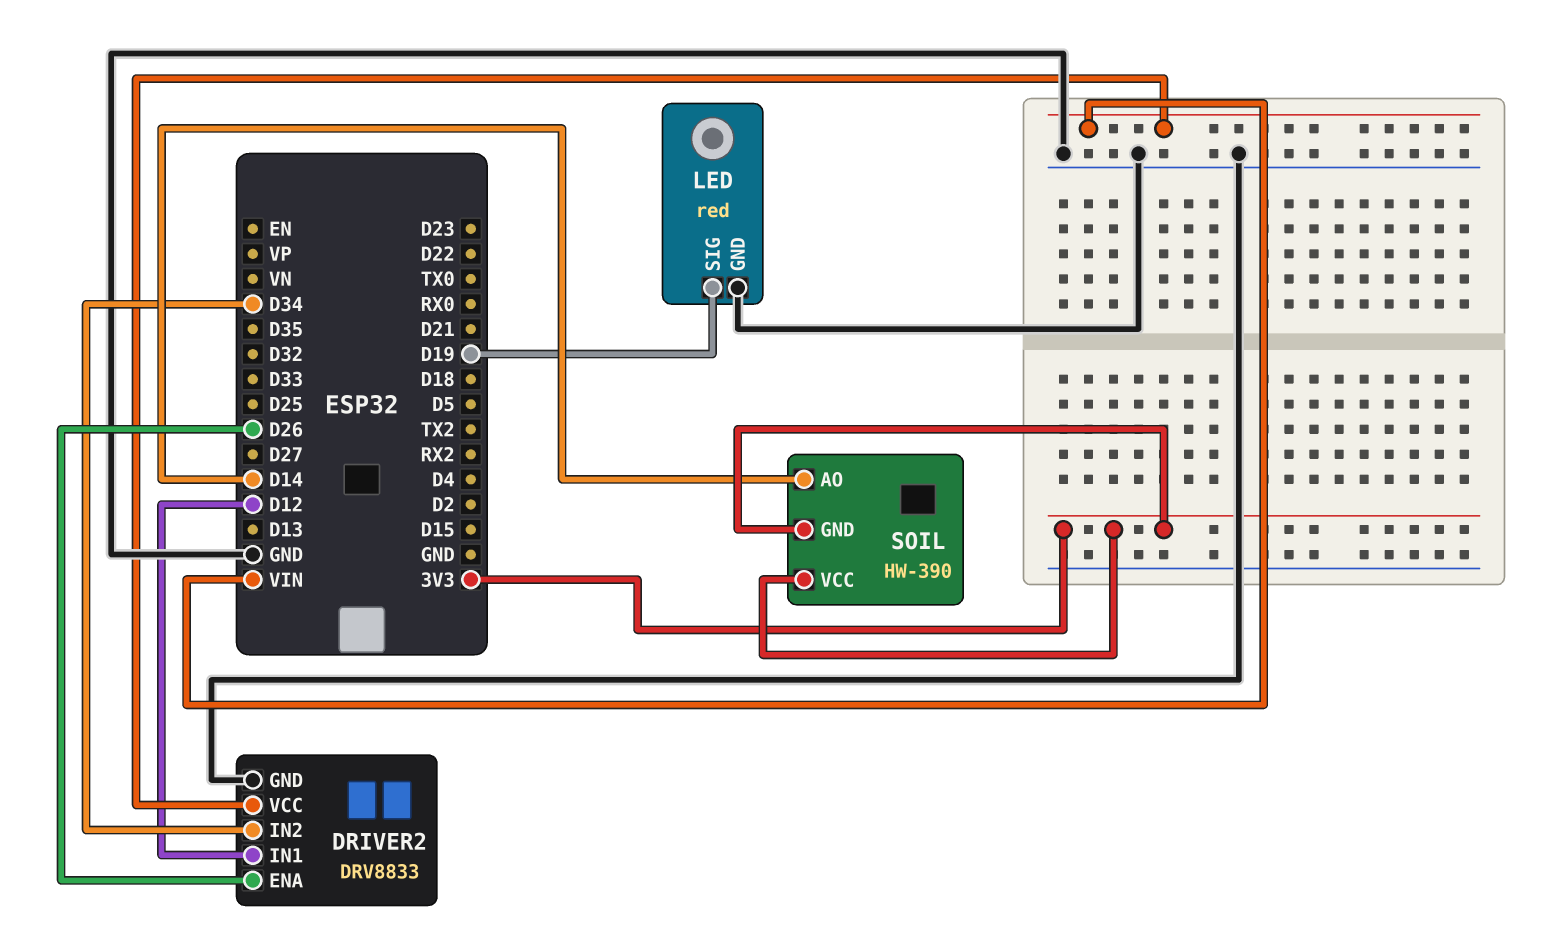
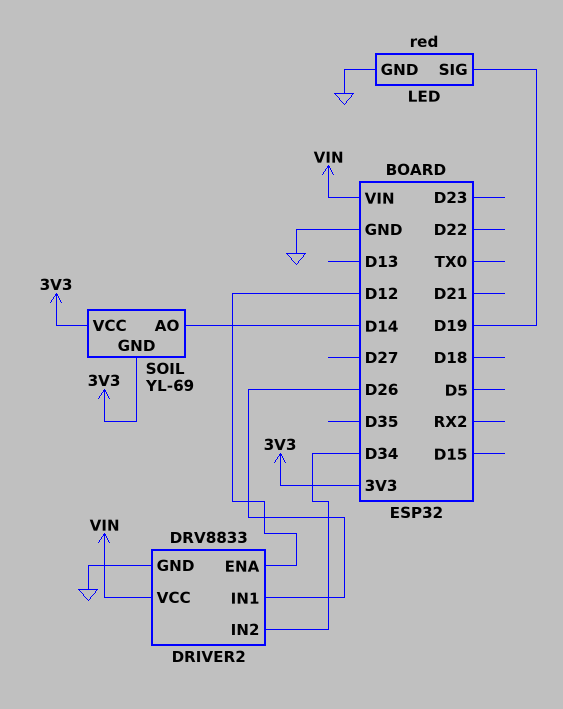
DRIVER2 pin ENA: D26 -> D12
DRIVER2 pin IN1: D12 -> D26
SOIL: HW-390 -> YL-69

